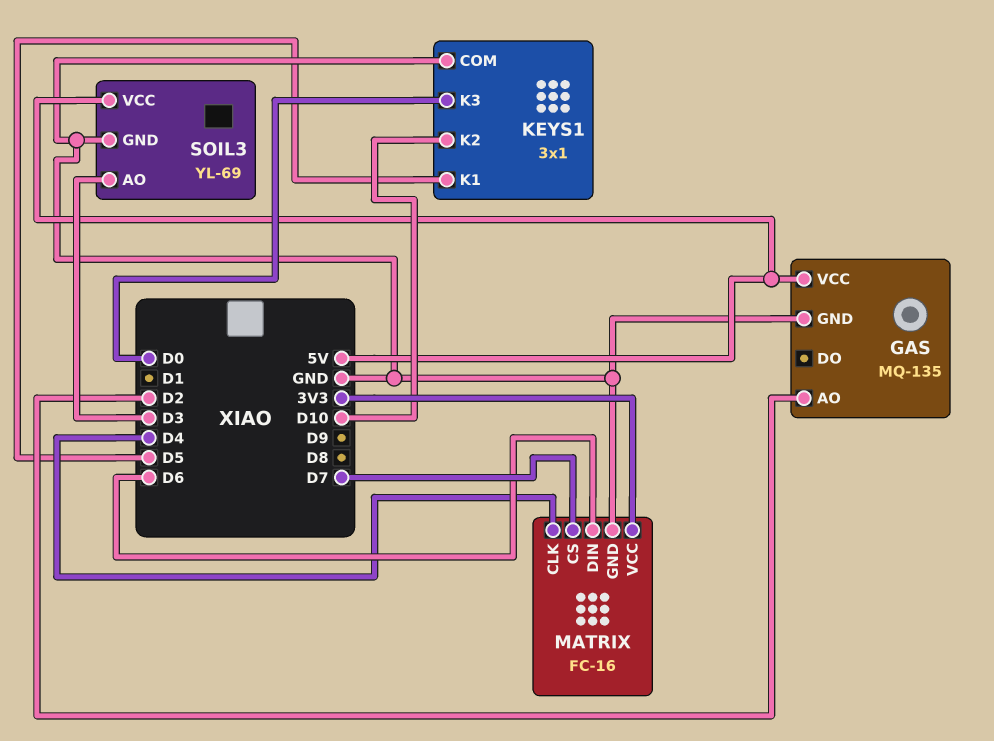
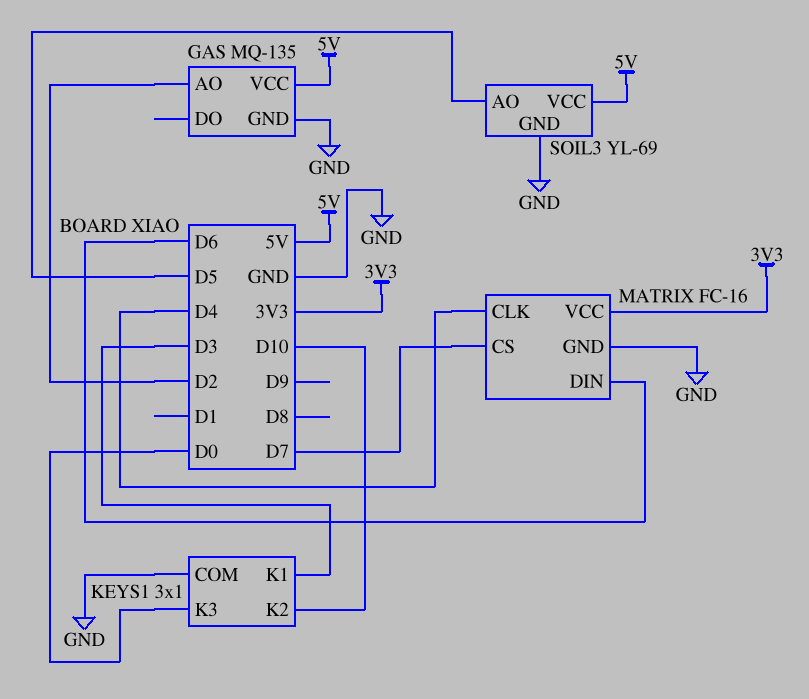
KEYS1 pin K1: D5 -> D3
SOIL3 pin AO: D3 -> D5

